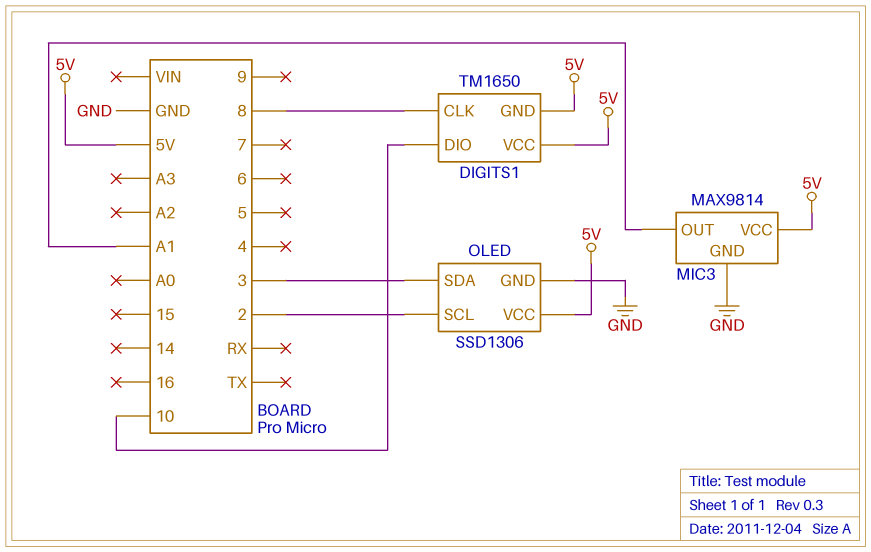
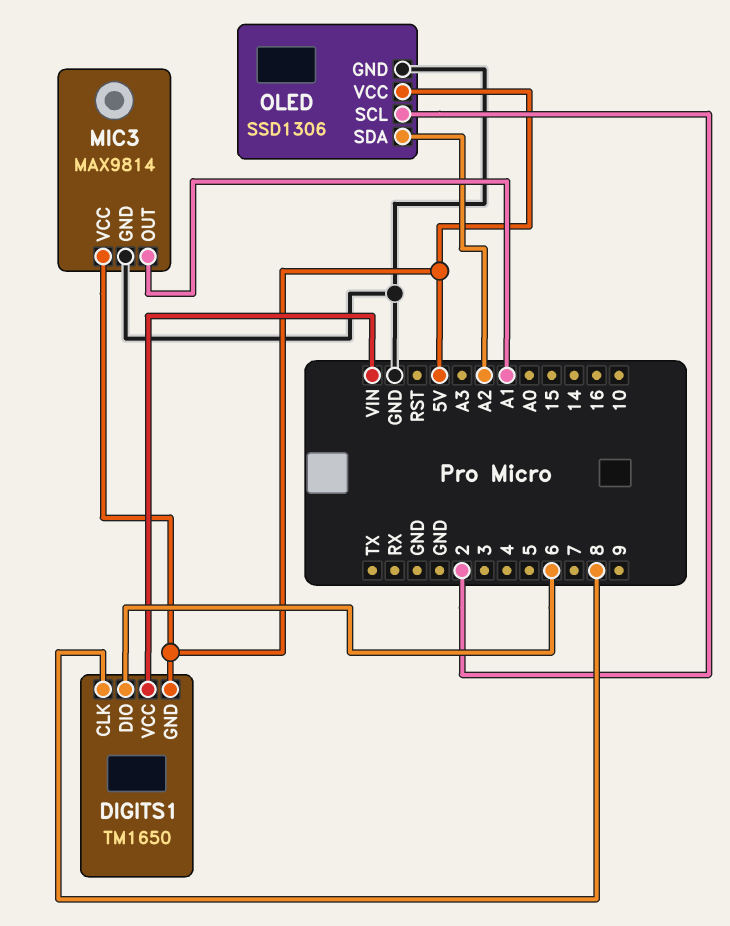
DIGITS1 pin DIO: 10 -> 6
DIGITS1 pin VCC: 5V -> VIN
OLED pin SDA: 3 -> A2

